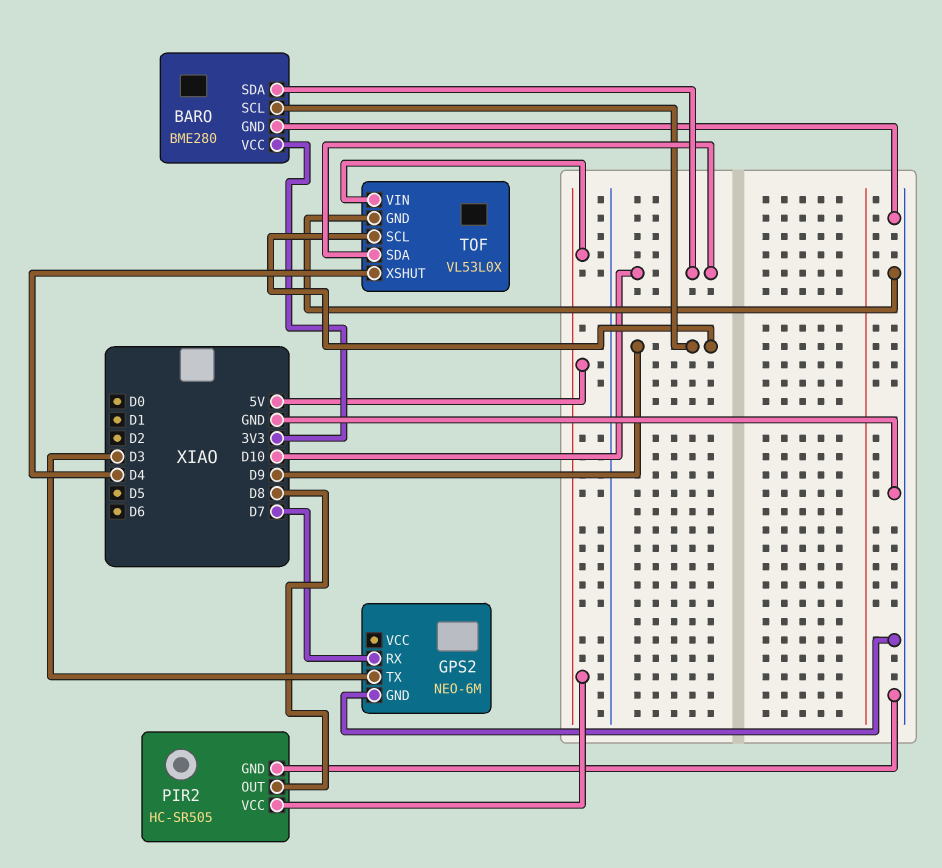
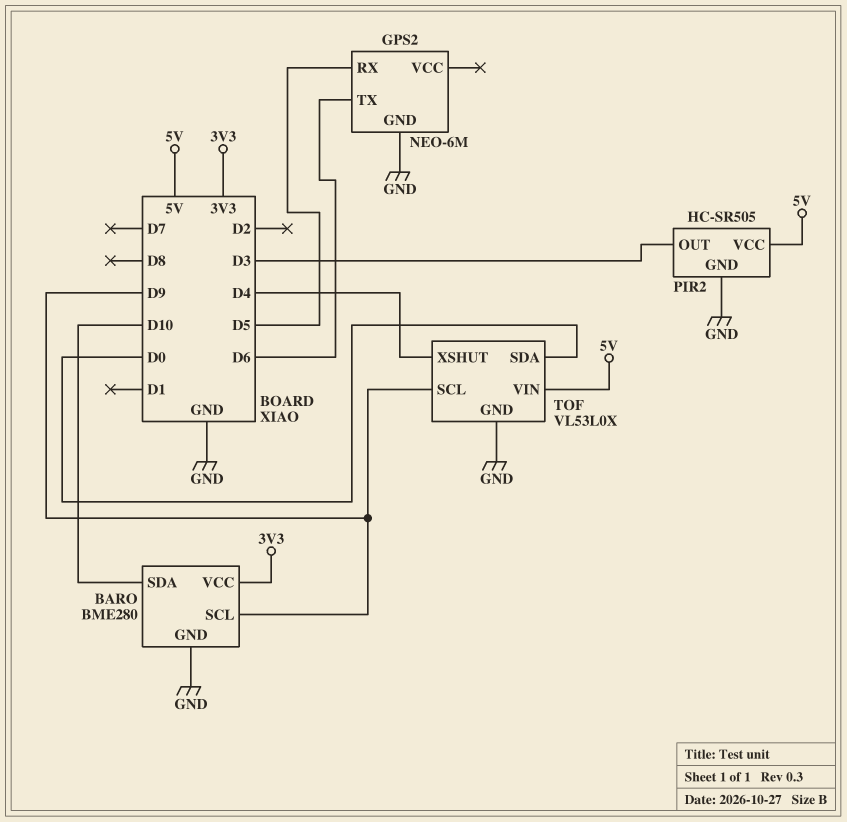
GPS2 pin RX: D7 -> D5
GPS2 pin TX: D3 -> D6
PIR2 pin OUT: D8 -> D3
TOF pin SDA: D10 -> D0

